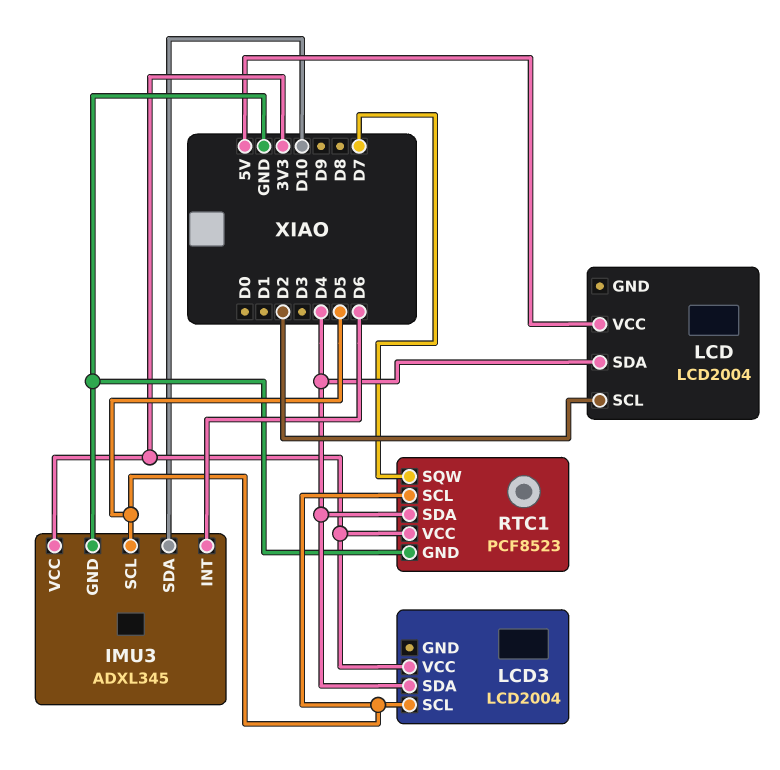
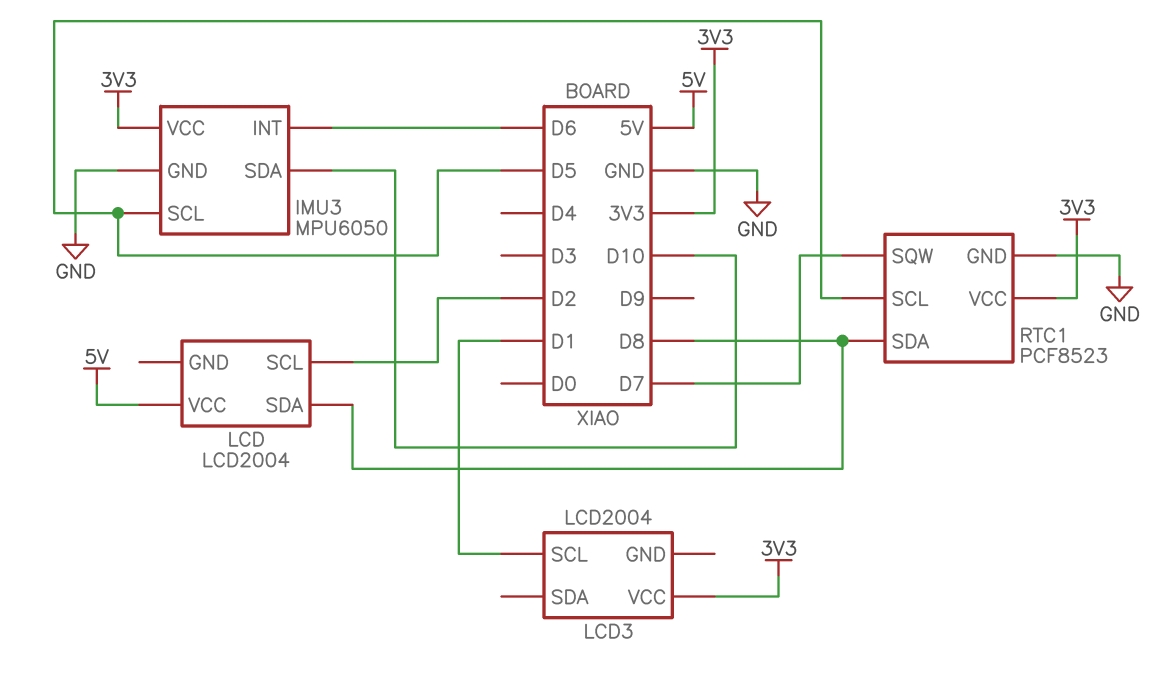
IMU3: ADXL345 -> MPU6050
LCD pin SDA: D4 -> D8
LCD3 pin SCL: D5 -> D1
LCD3 pin SDA: D4 -> none
RTC1 pin SDA: D4 -> D8

